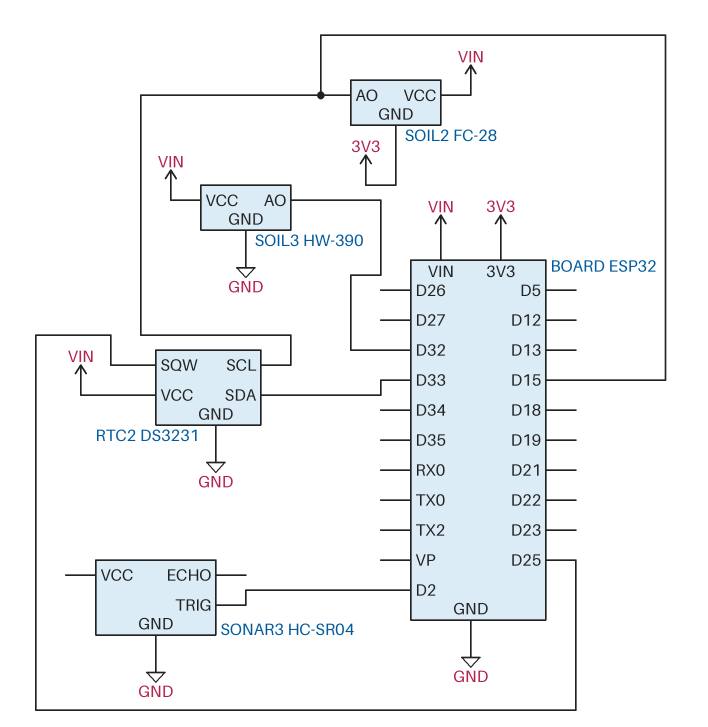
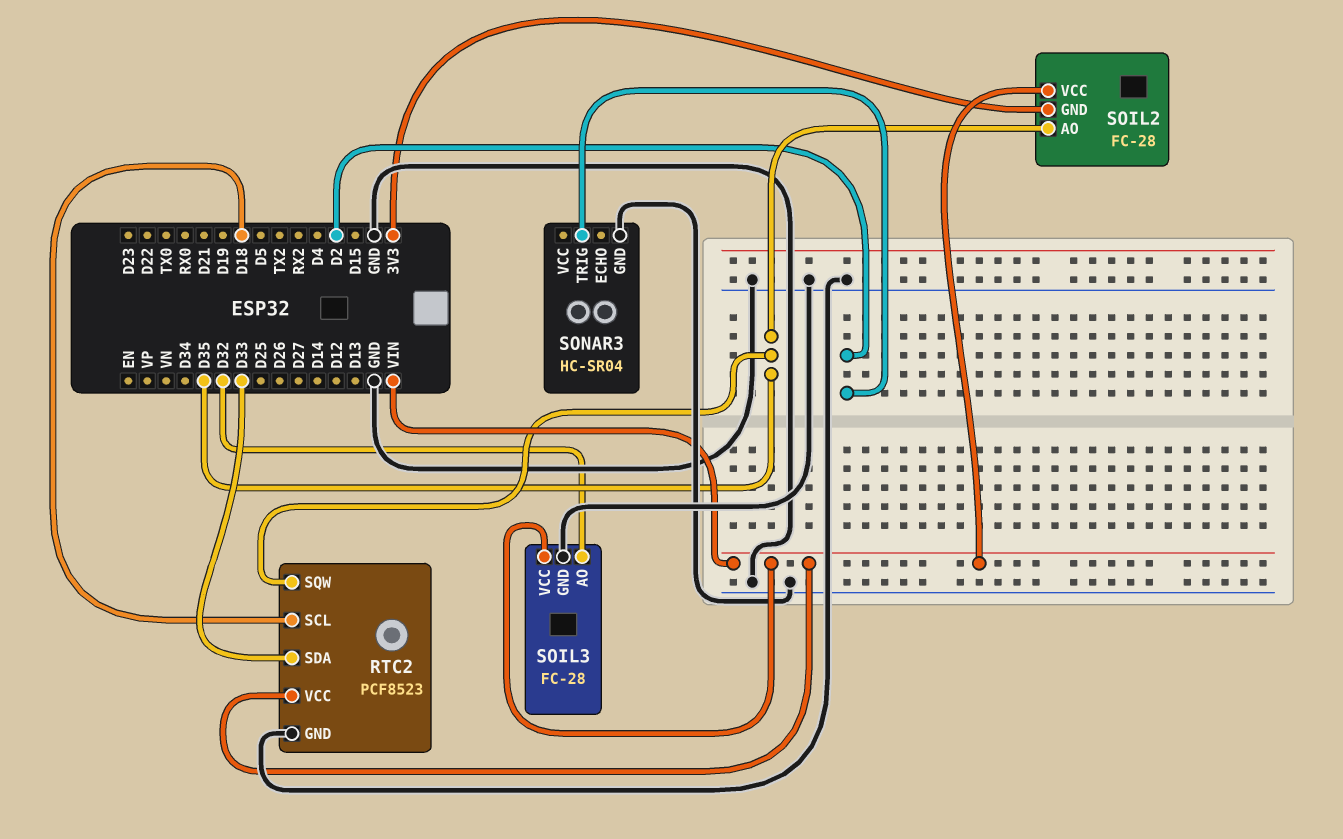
RTC2: DS3231 -> PCF8523
RTC2 pin SCL: D15 -> D18
RTC2 pin SQW: D25 -> D35
SOIL2 pin AO: D15 -> D35
SOIL3: HW-390 -> FC-28

